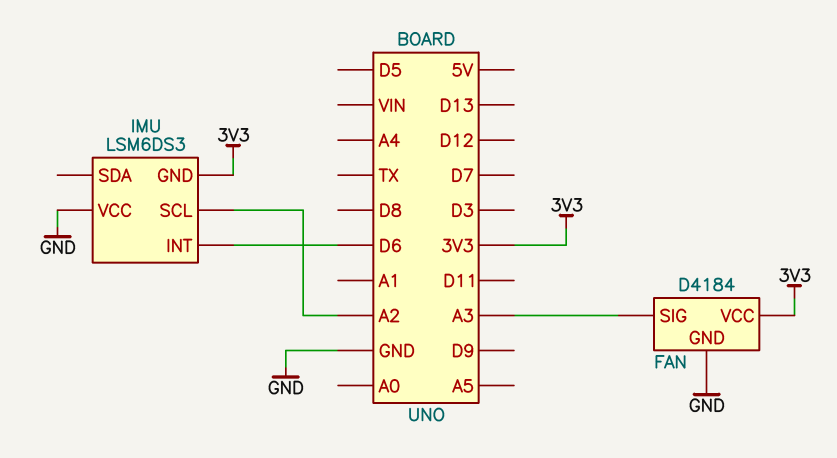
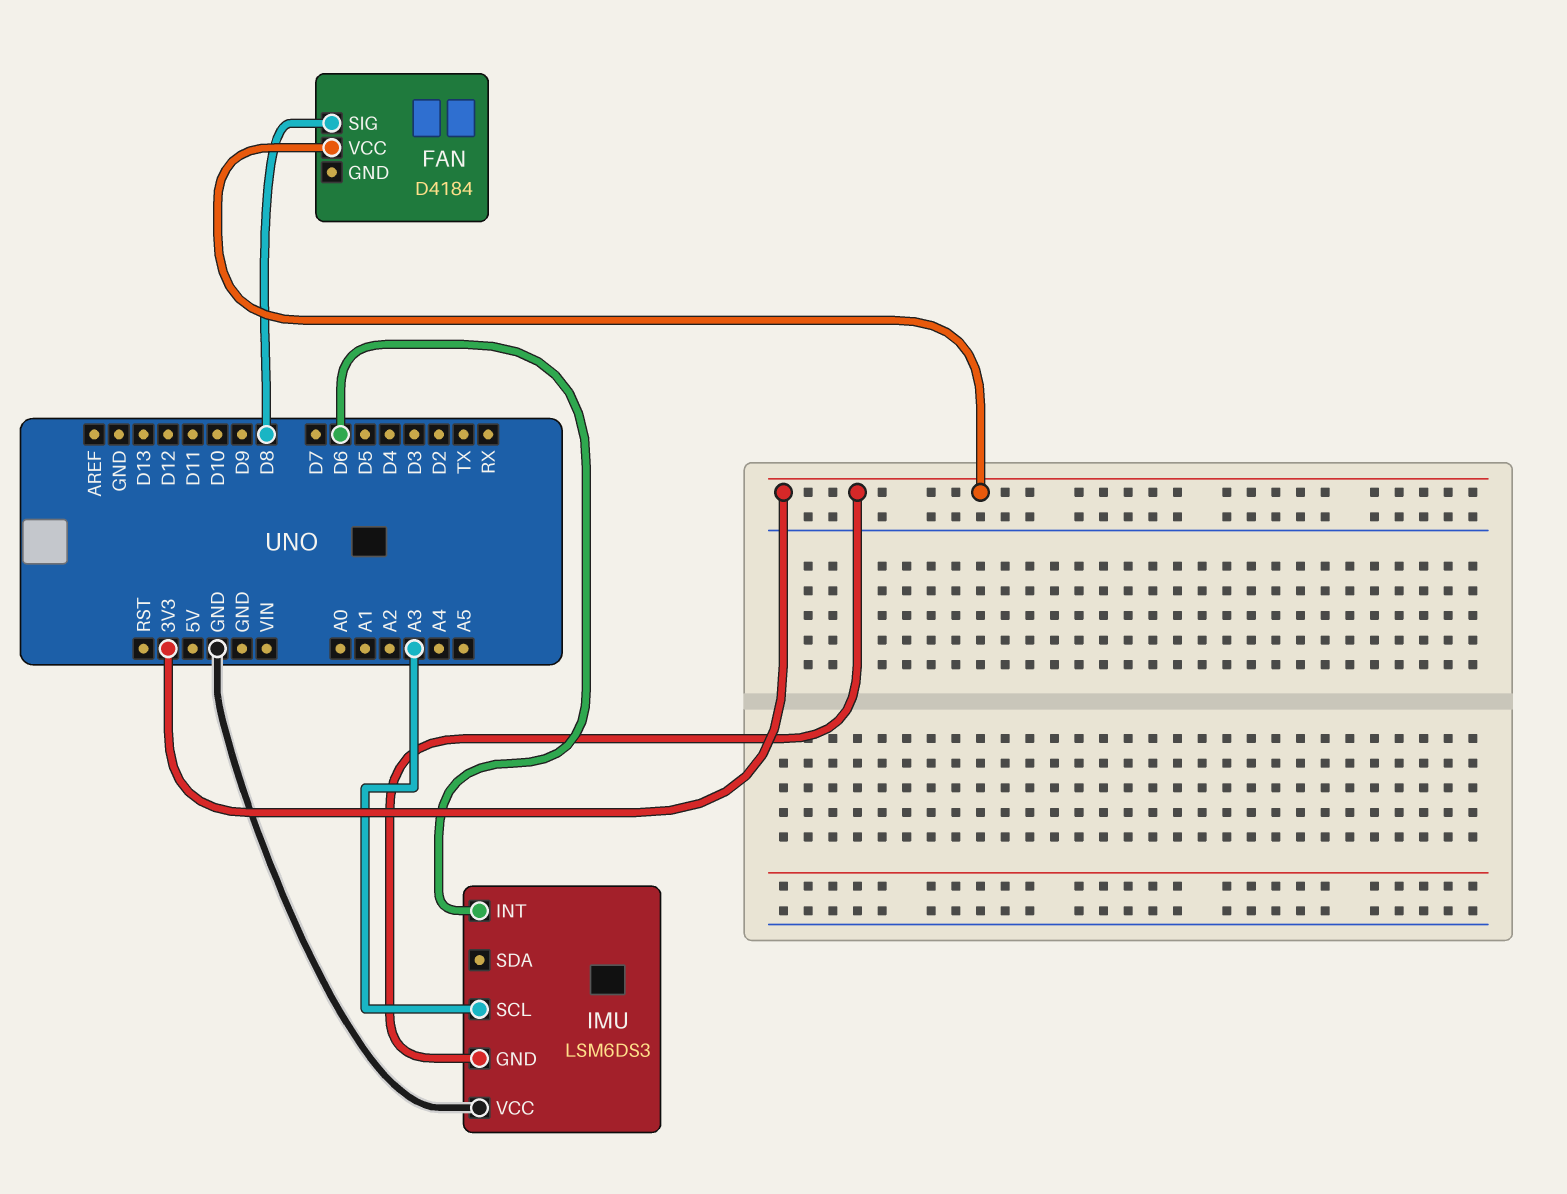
FAN pin GND: GND -> none
FAN pin SIG: A3 -> D8
IMU pin SCL: A2 -> A3

